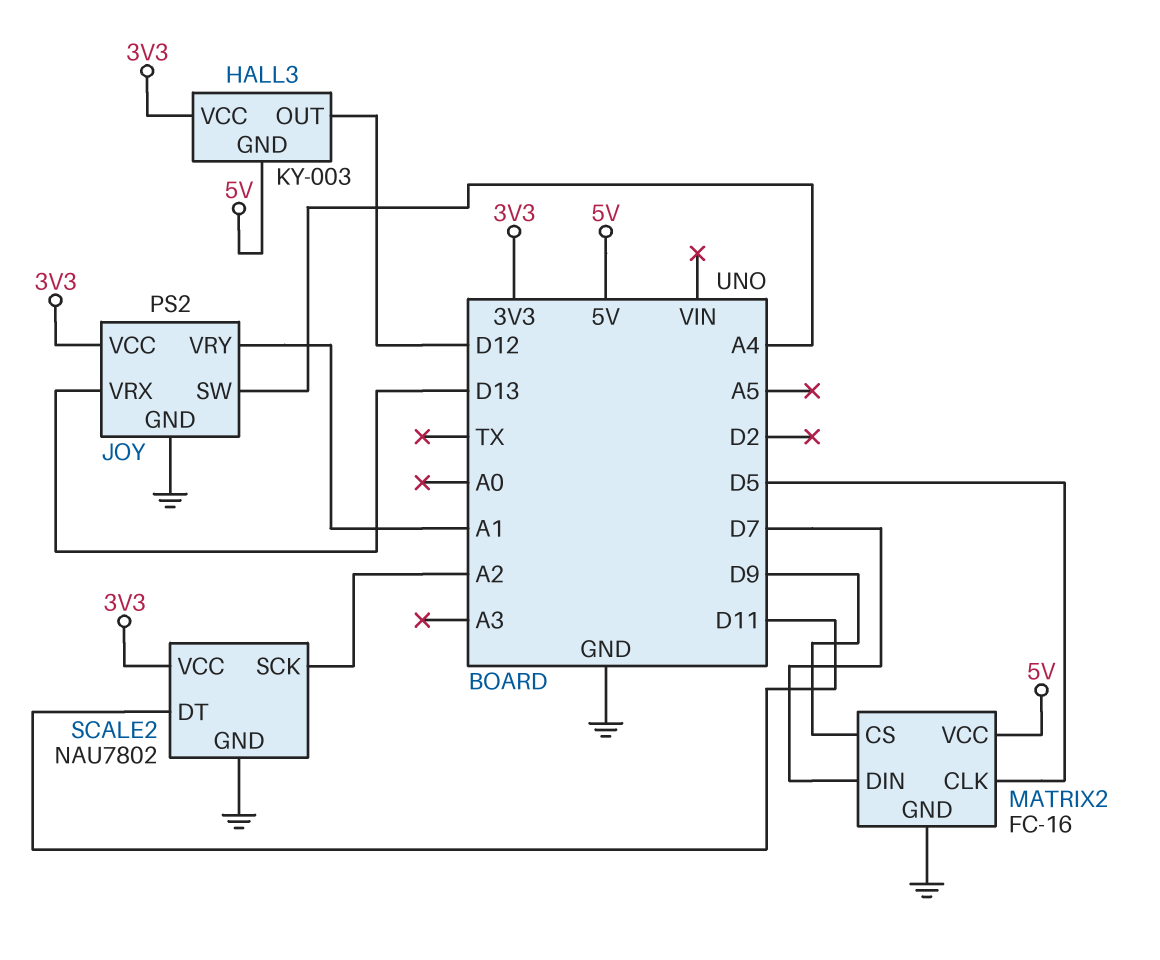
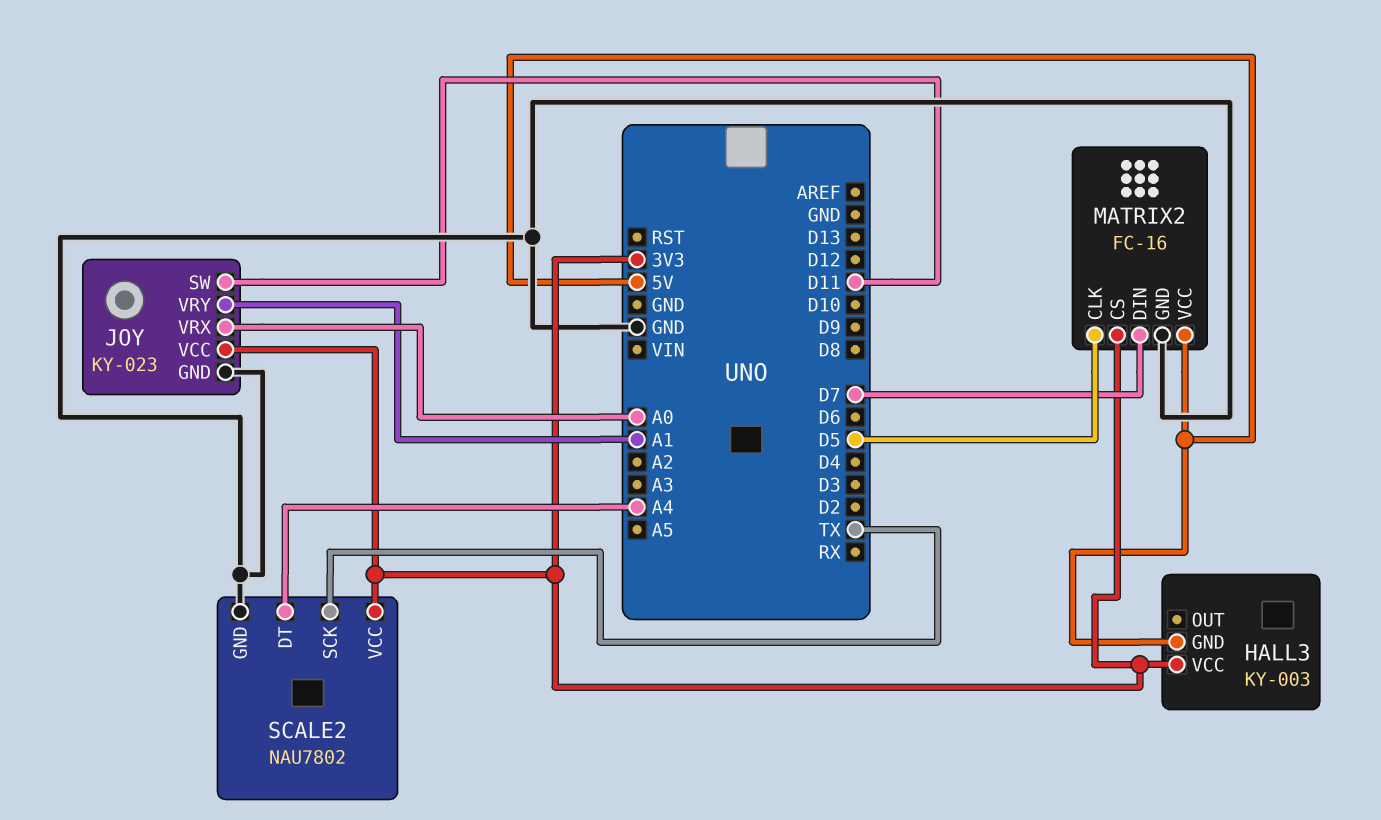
HALL3 pin OUT: D12 -> none
JOY: PS2 -> KY-023
JOY pin SW: A4 -> D11
JOY pin VRX: D13 -> A0
MATRIX2 pin CS: D9 -> 3V3
SCALE2 pin DT: D11 -> A4
SCALE2 pin SCK: A2 -> TX

